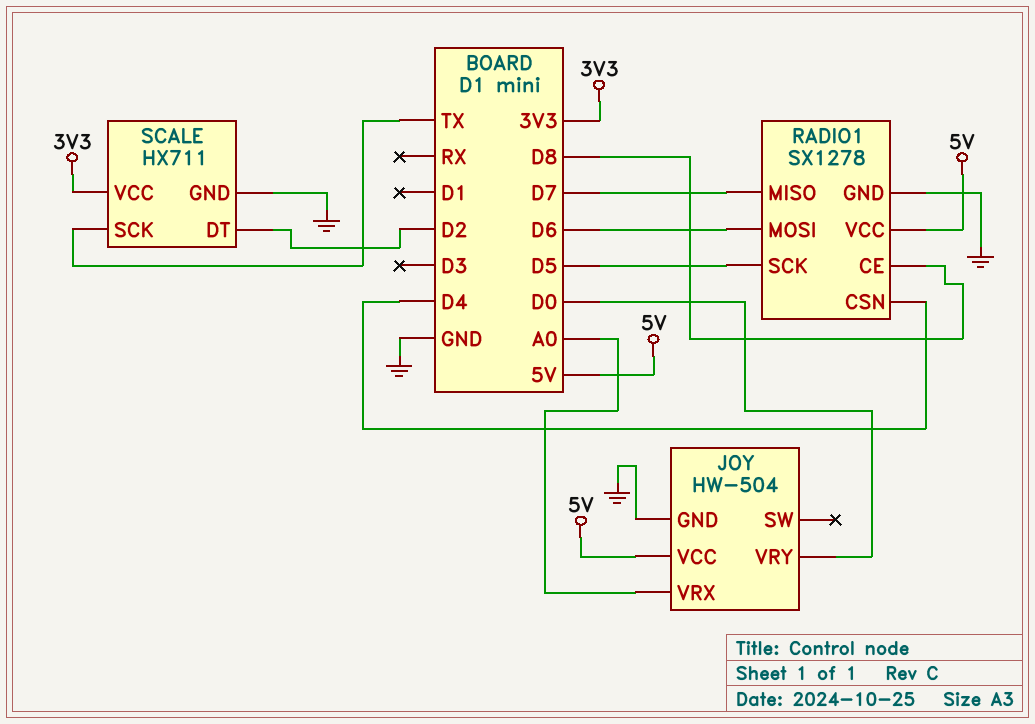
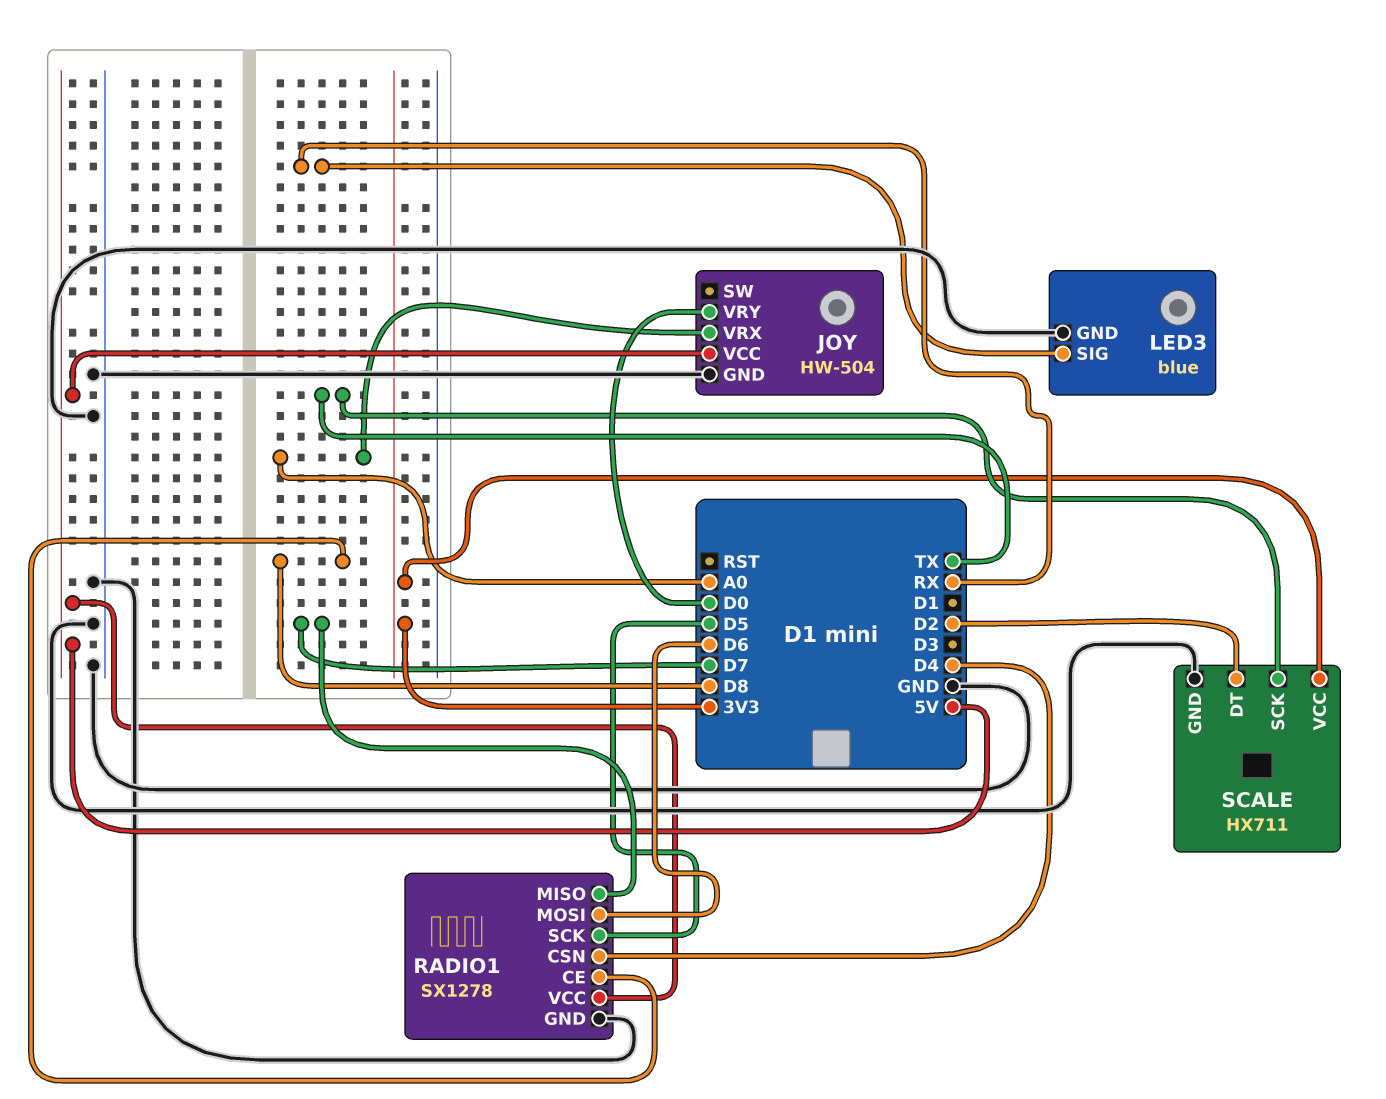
LED3: none -> blue
LED3 pin GND: none -> GND
LED3 pin SIG: none -> RX

